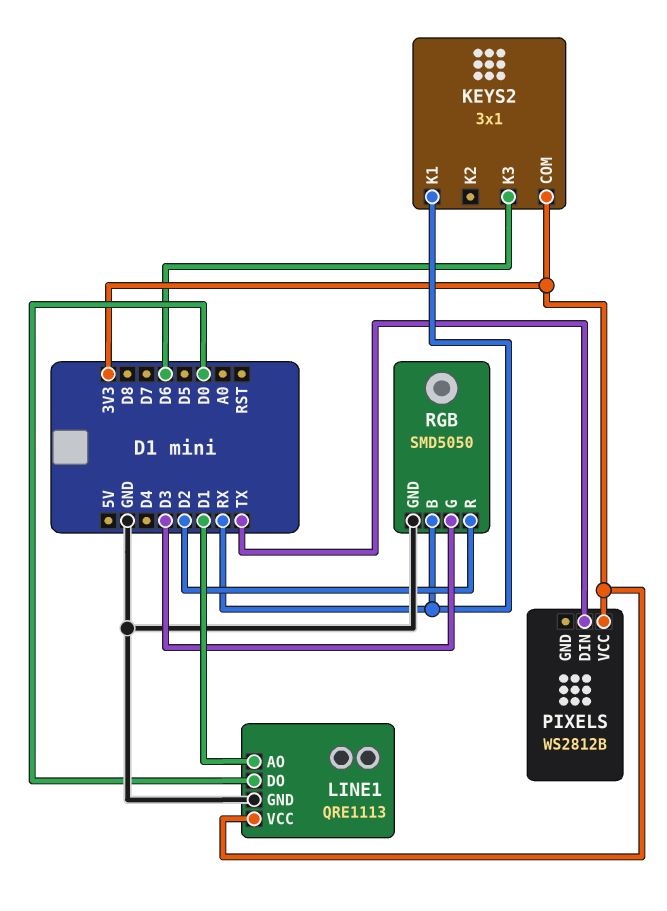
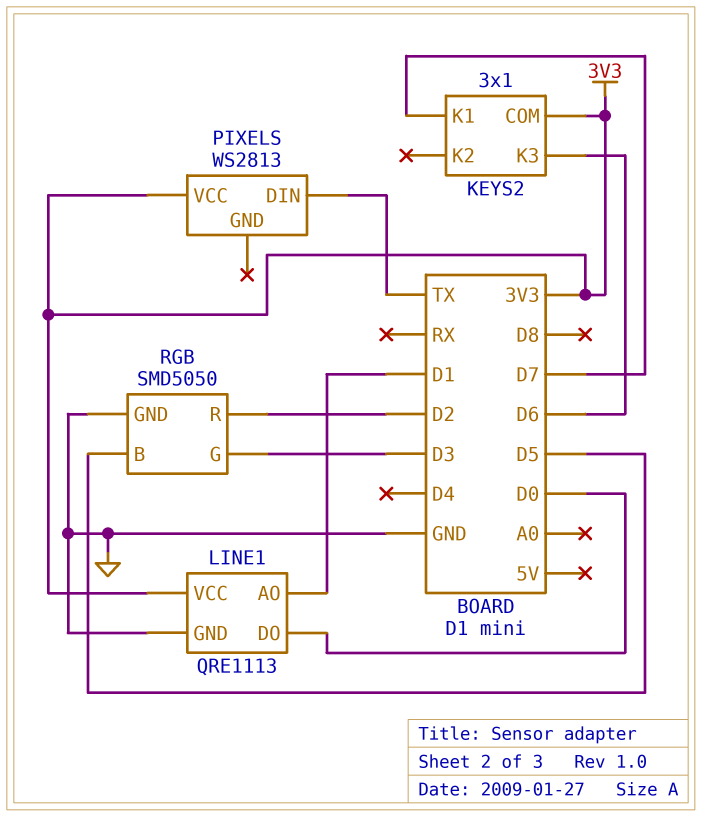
KEYS2 pin K1: RX -> D7
PIXELS: WS2812B -> WS2813
RGB pin B: RX -> D5

